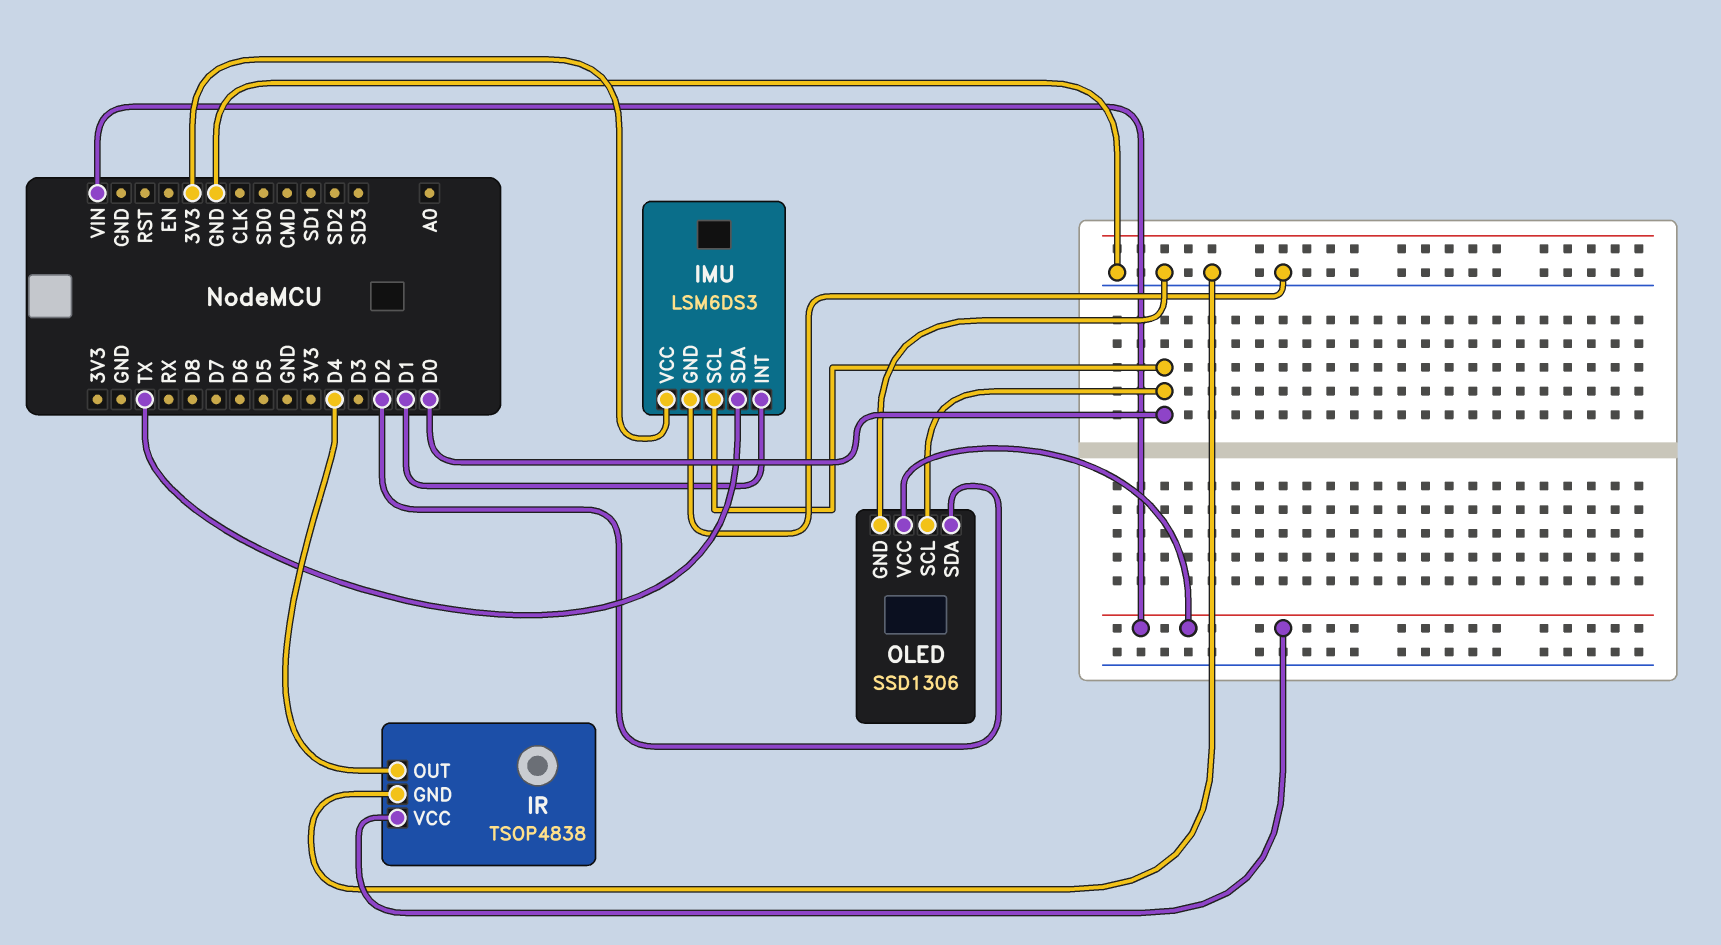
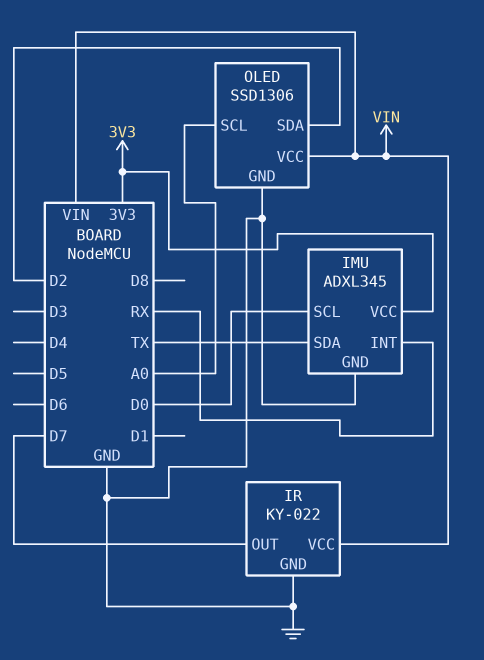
IMU: LSM6DS3 -> ADXL345
IMU pin INT: D1 -> RX
IR: TSOP4838 -> KY-022
IR pin OUT: D4 -> D7
OLED pin SCL: D0 -> A0

